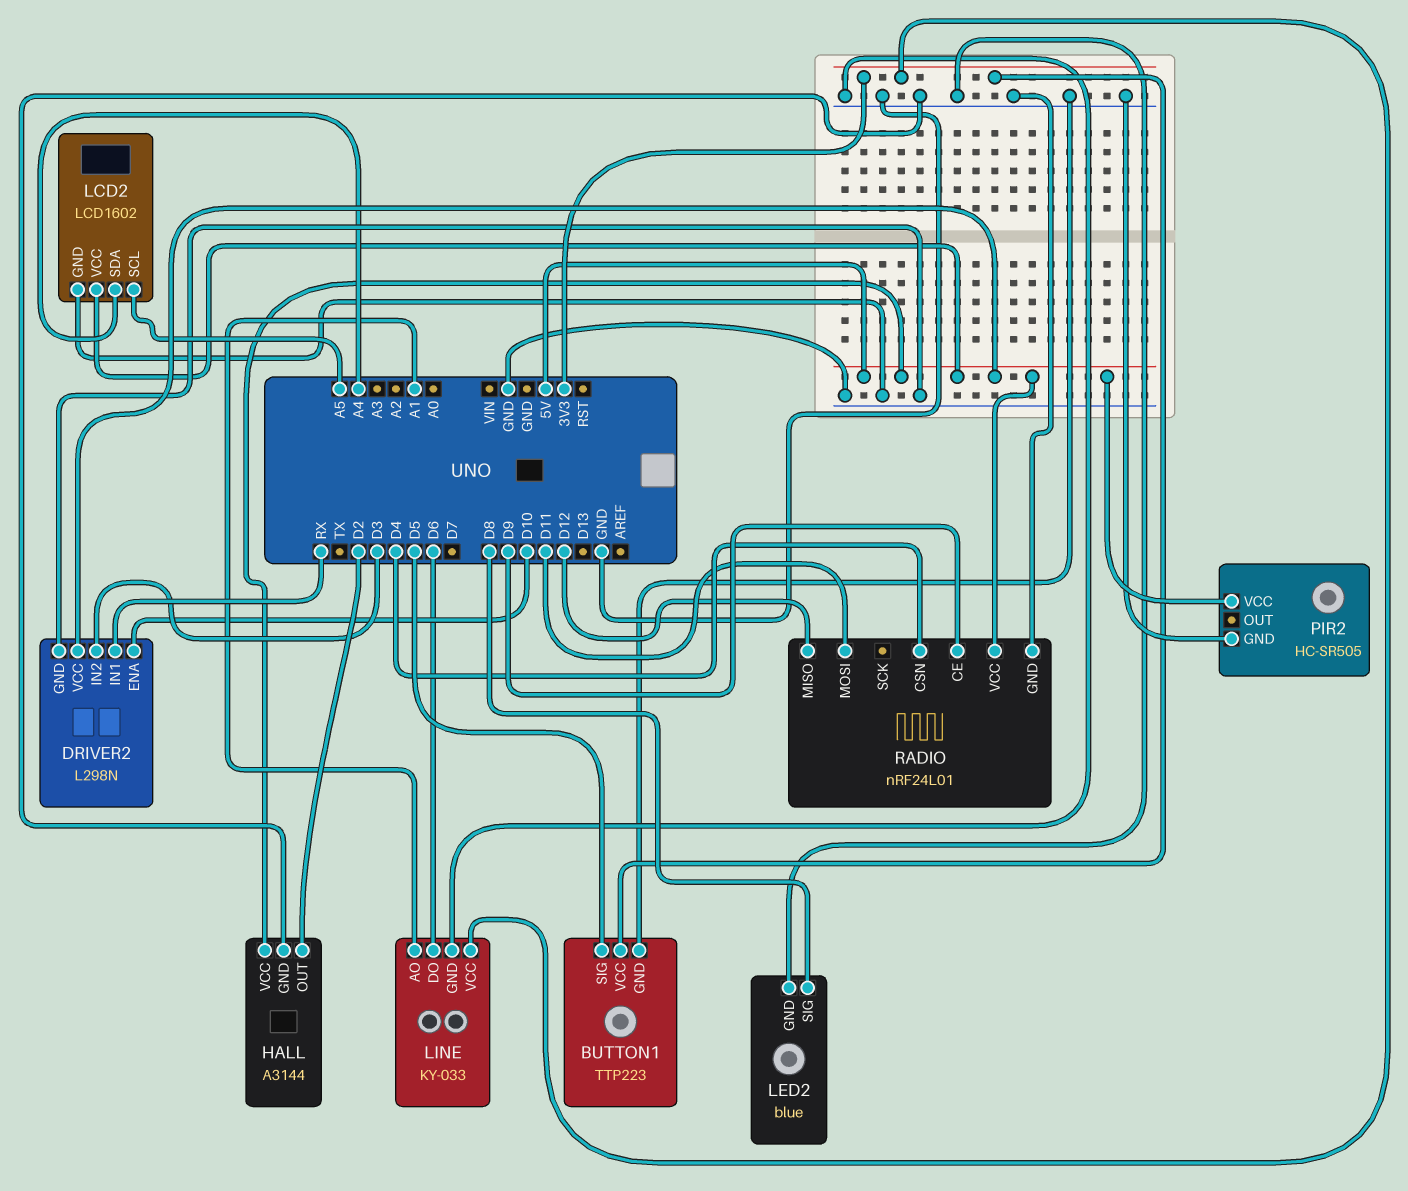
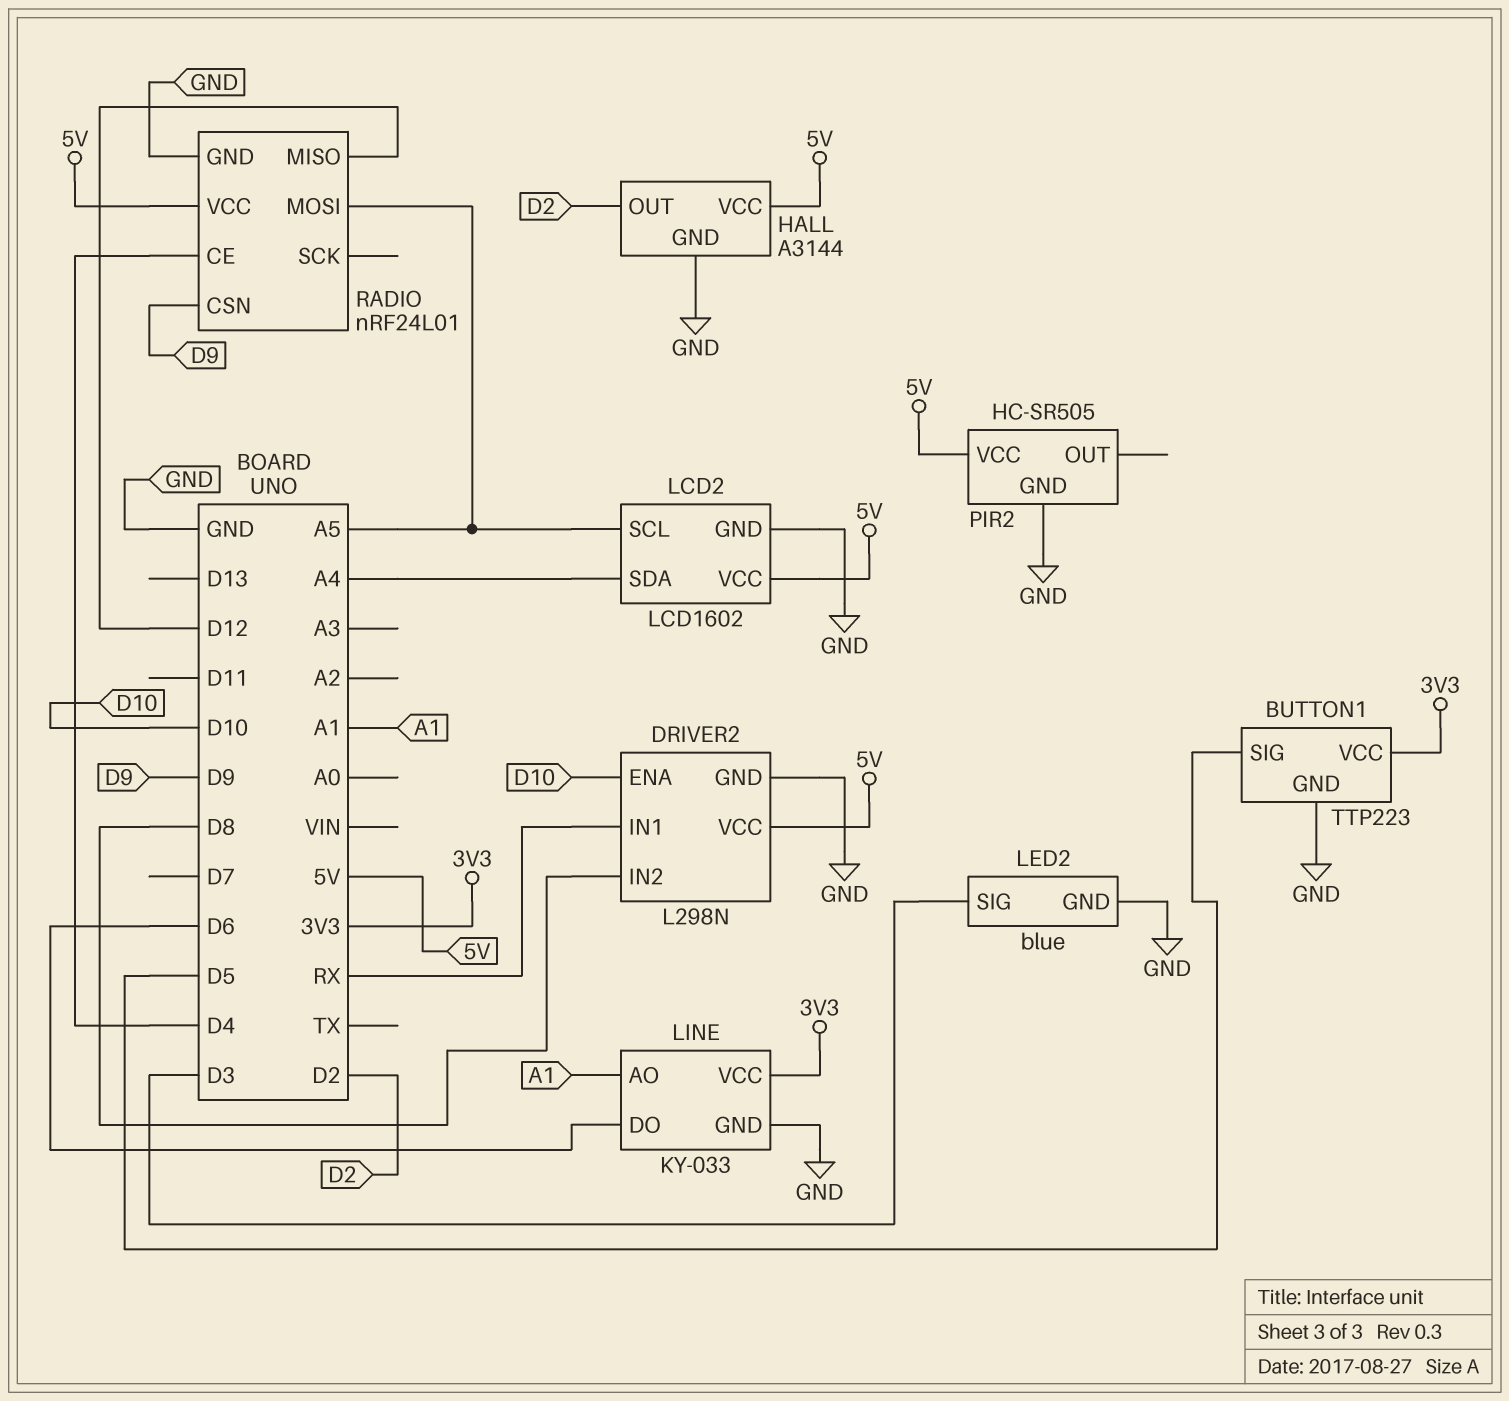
DRIVER2 pin IN2: D3 -> D8
LED2 pin SIG: D8 -> D3
RADIO pin CE: D9 -> D4
RADIO pin CSN: D4 -> D9
RADIO pin MOSI: D11 -> A5

